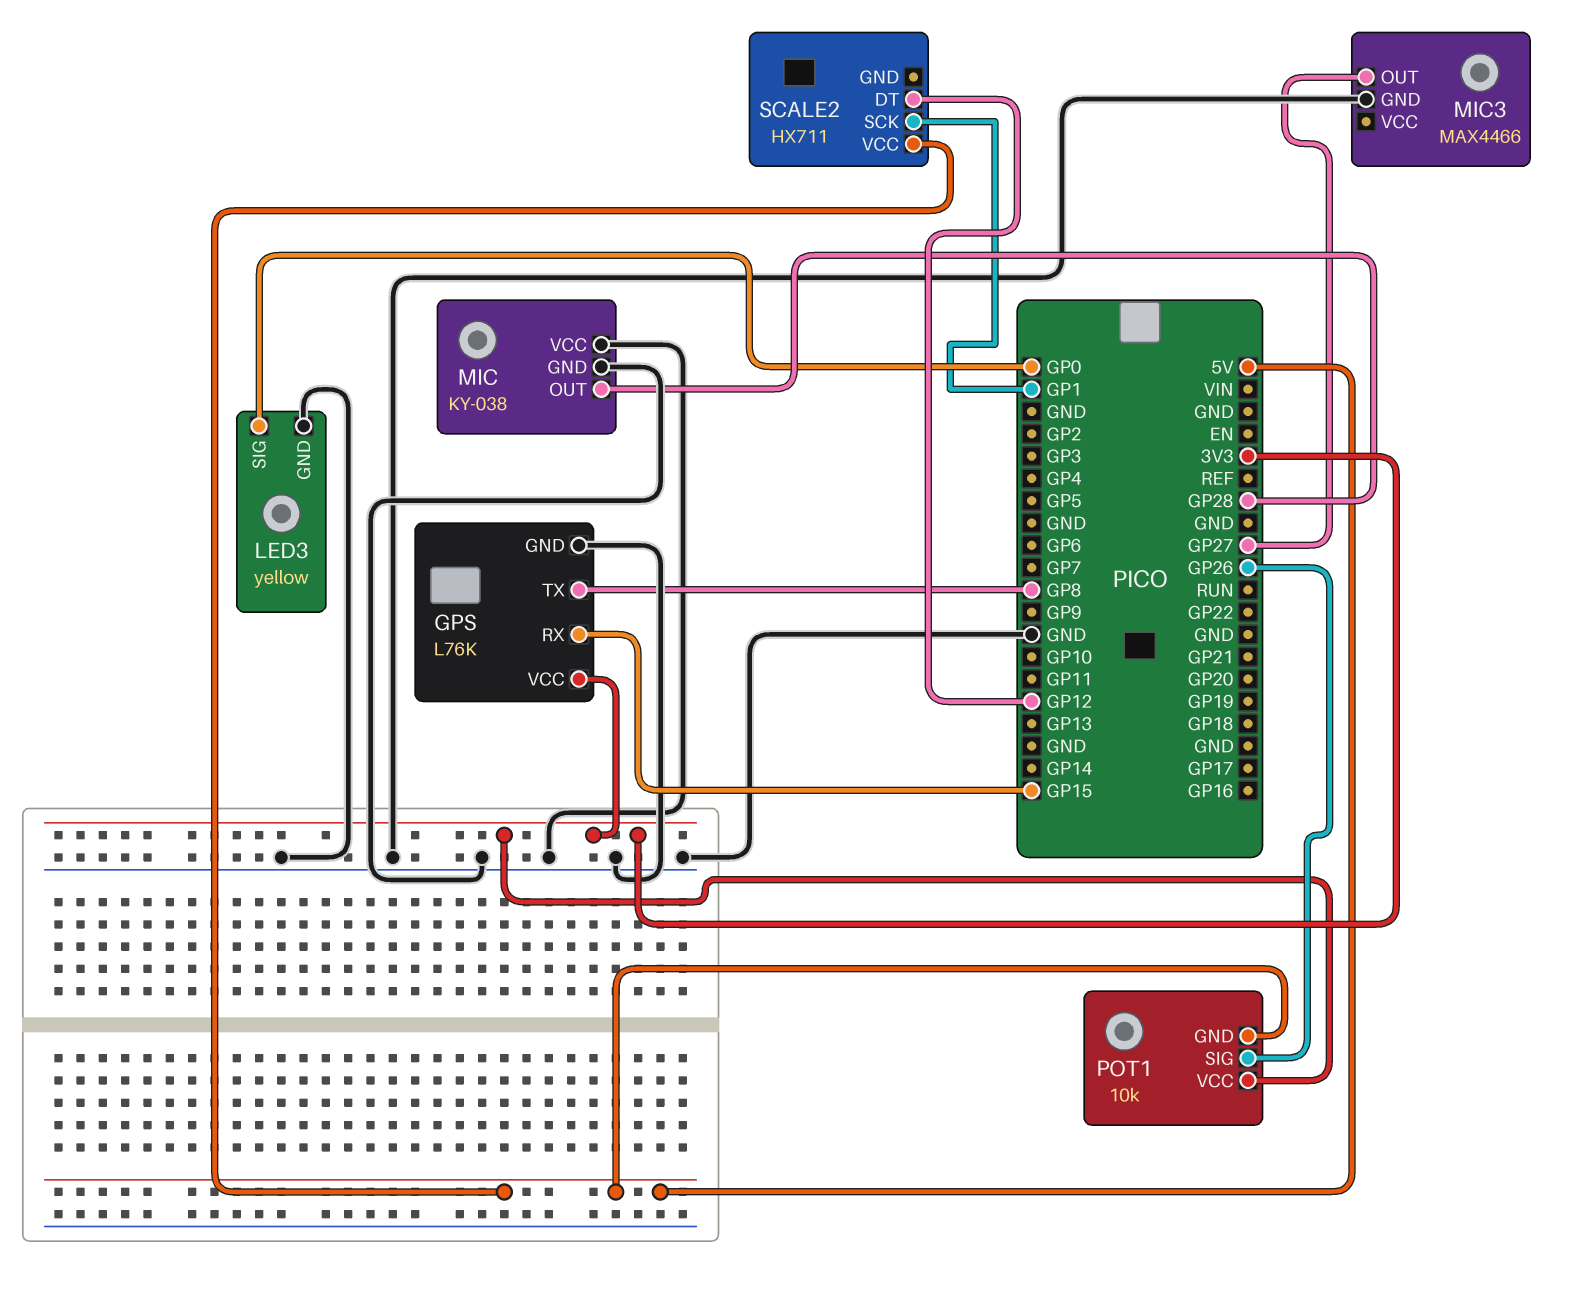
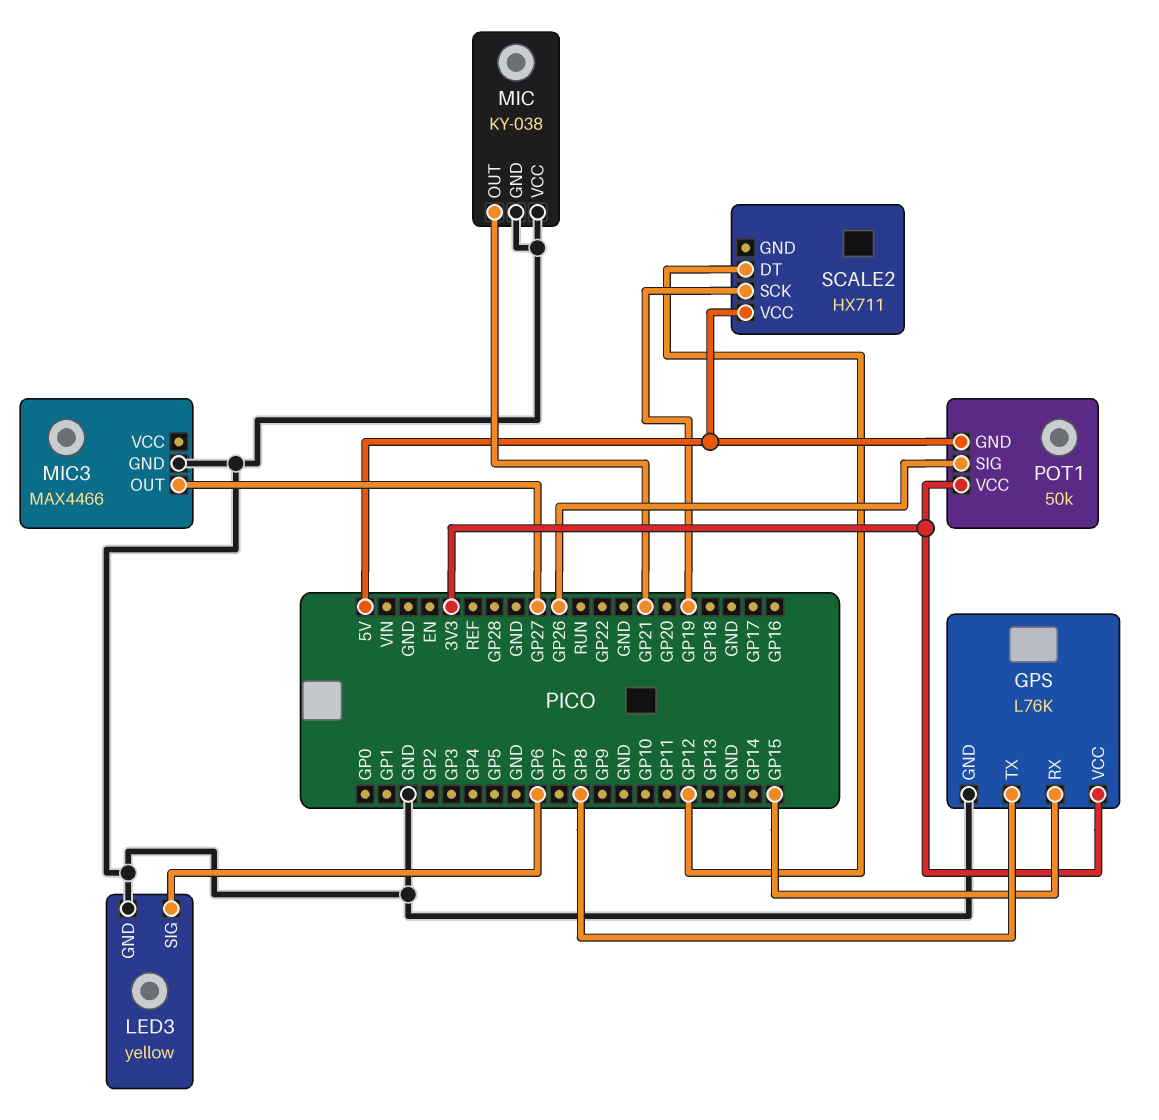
LED3 pin SIG: GP0 -> GP6
MIC pin OUT: GP28 -> GP21
POT1: 10k -> 50k
SCALE2 pin SCK: GP1 -> GP19

